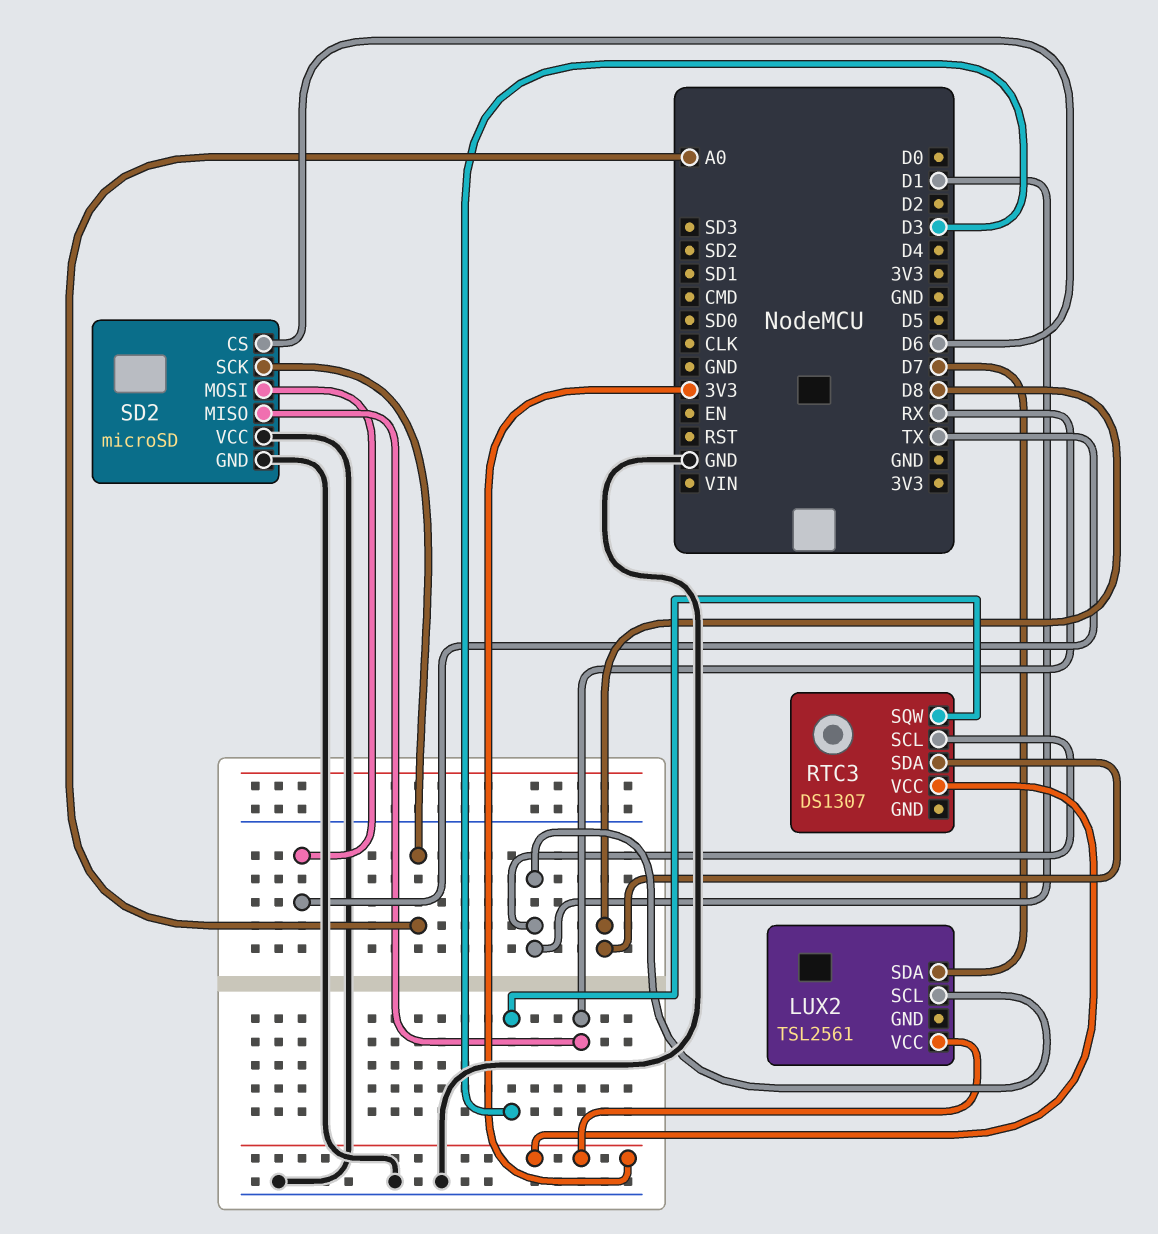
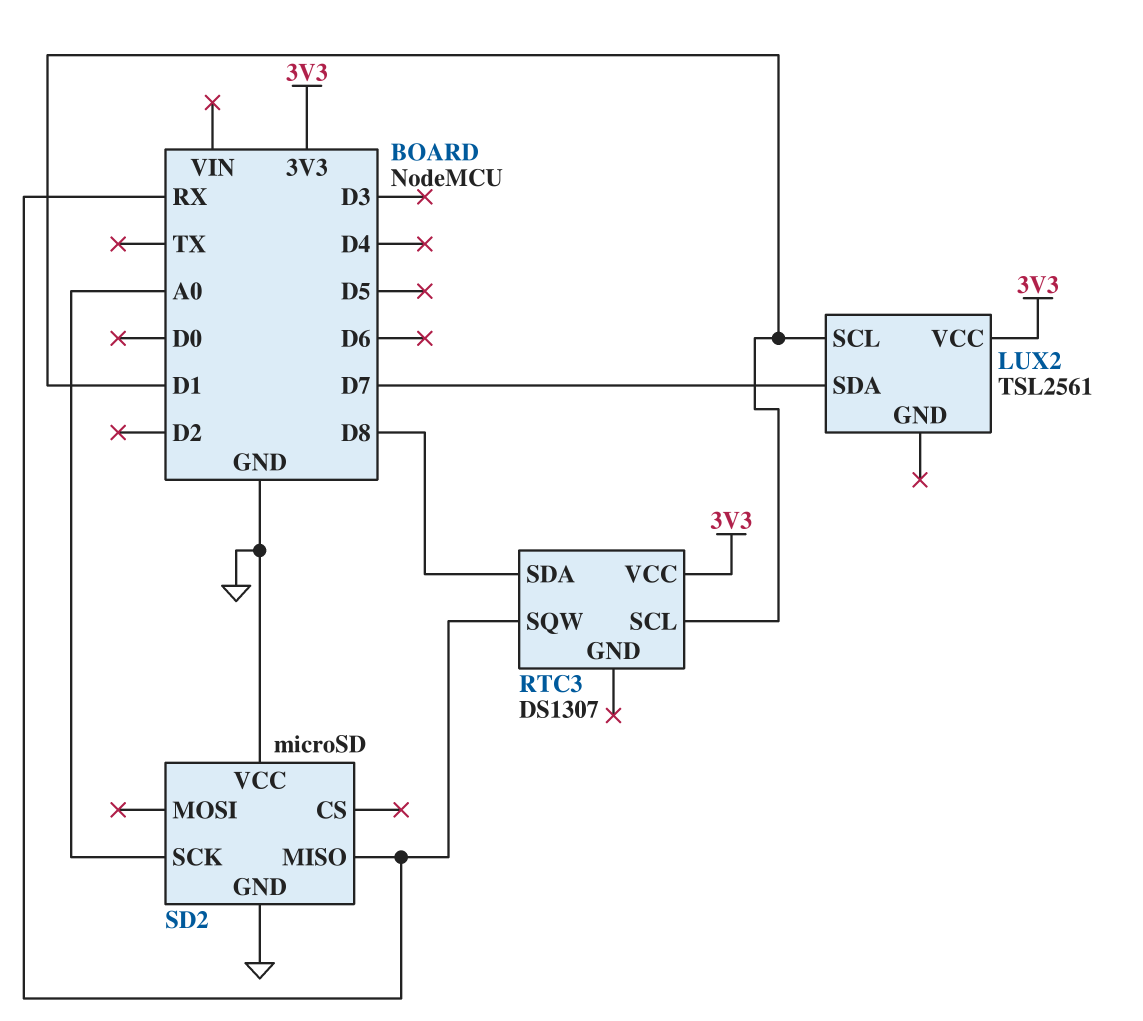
RTC3 pin SQW: D3 -> RX
SD2 pin CS: D6 -> none
SD2 pin MOSI: TX -> none

